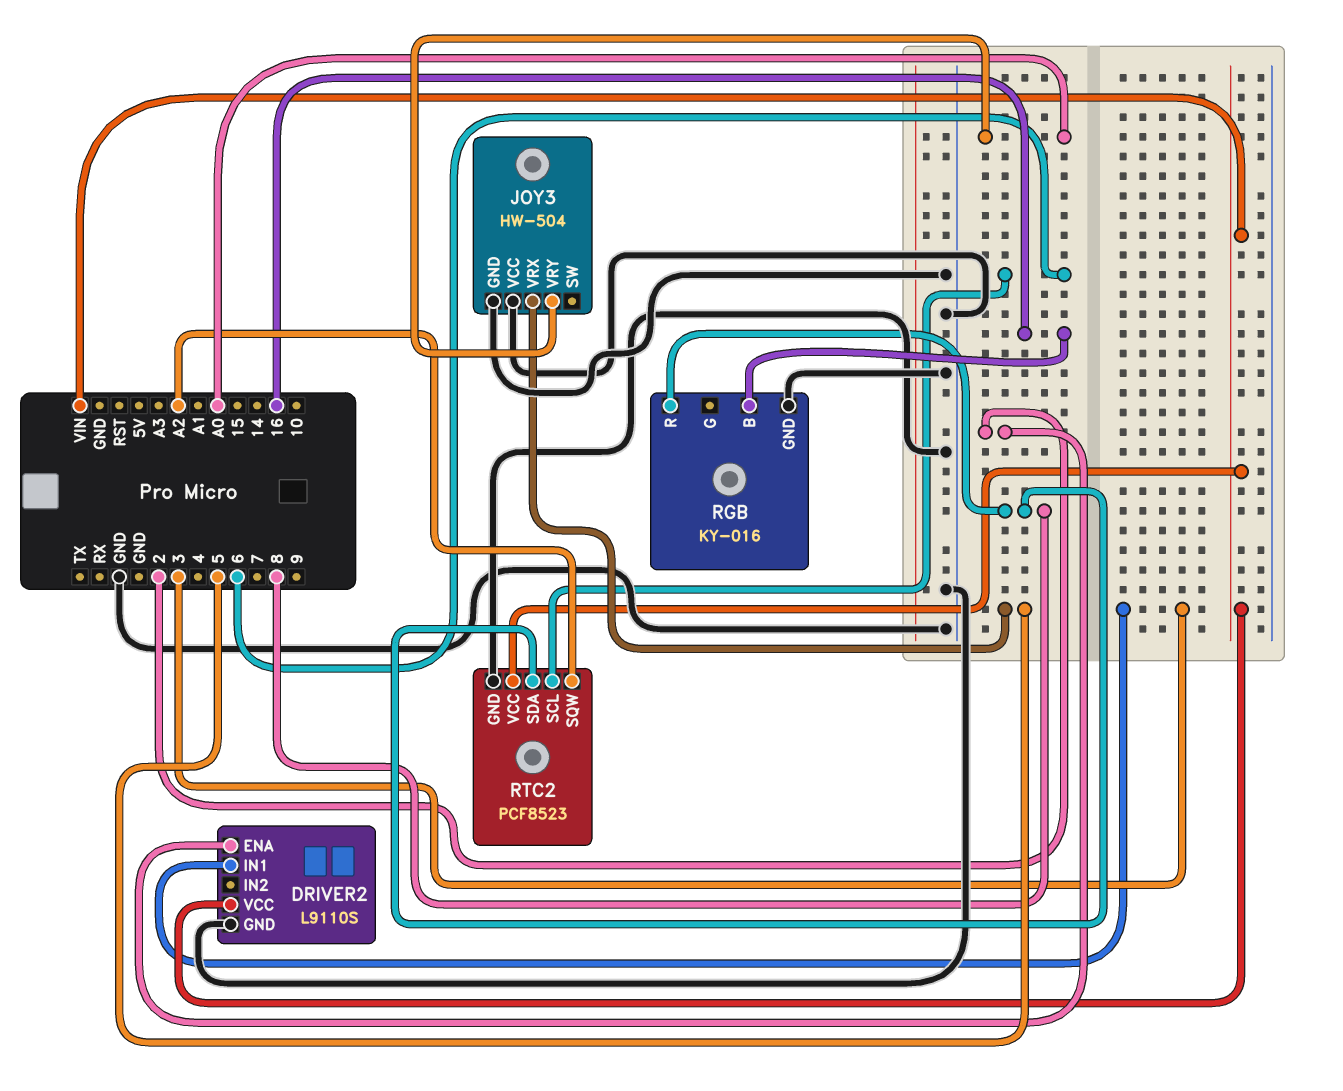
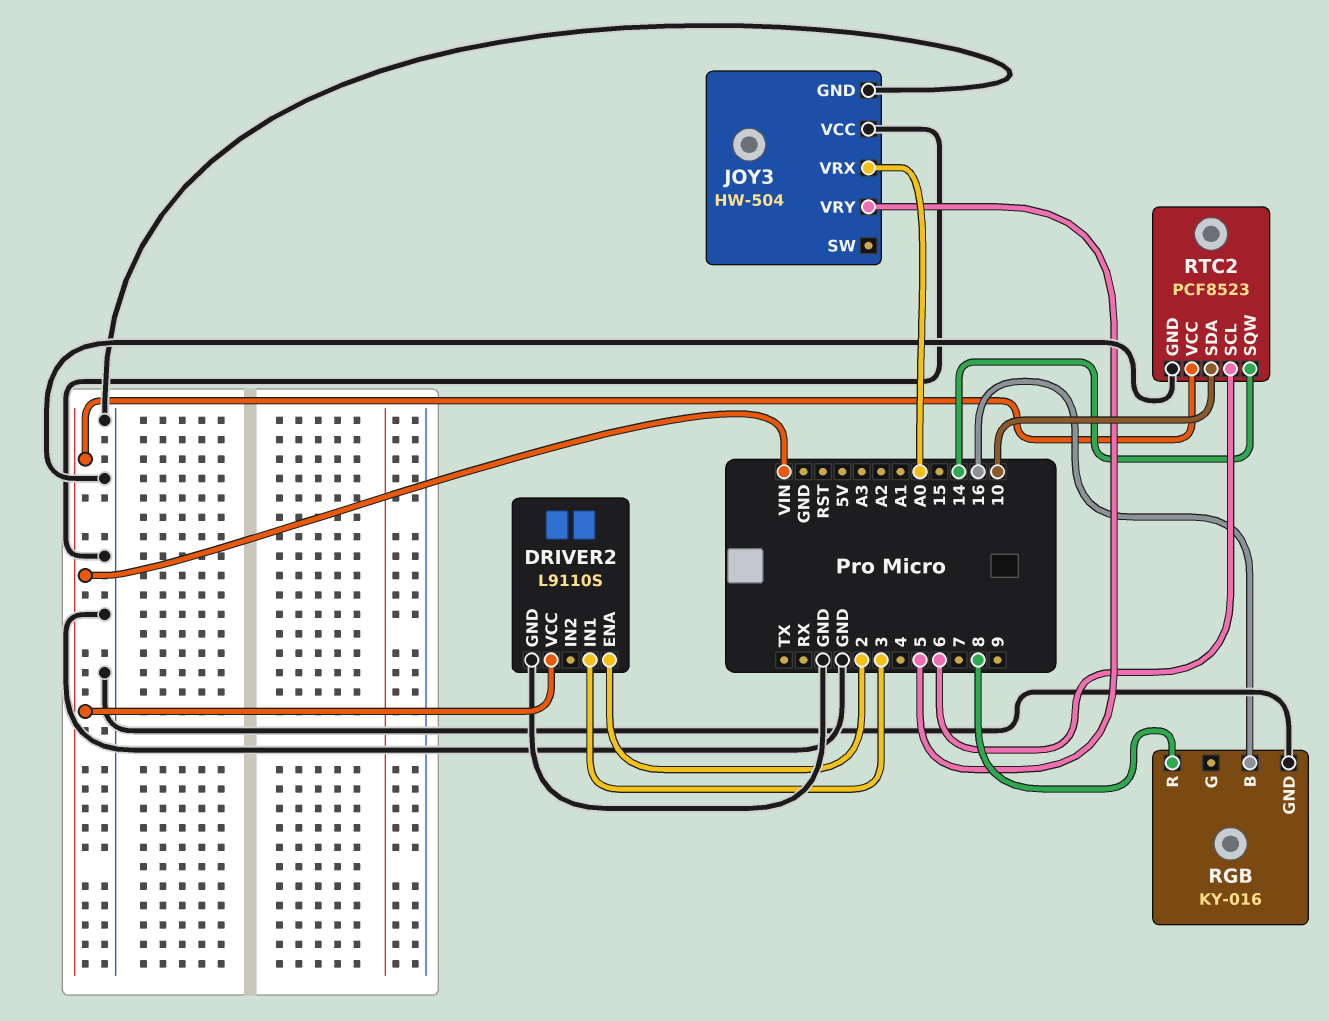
JOY3 pin VRX: 5 -> A0
JOY3 pin VRY: A0 -> 5
RTC2 pin SDA: 8 -> 10
RTC2 pin SQW: A2 -> 14

